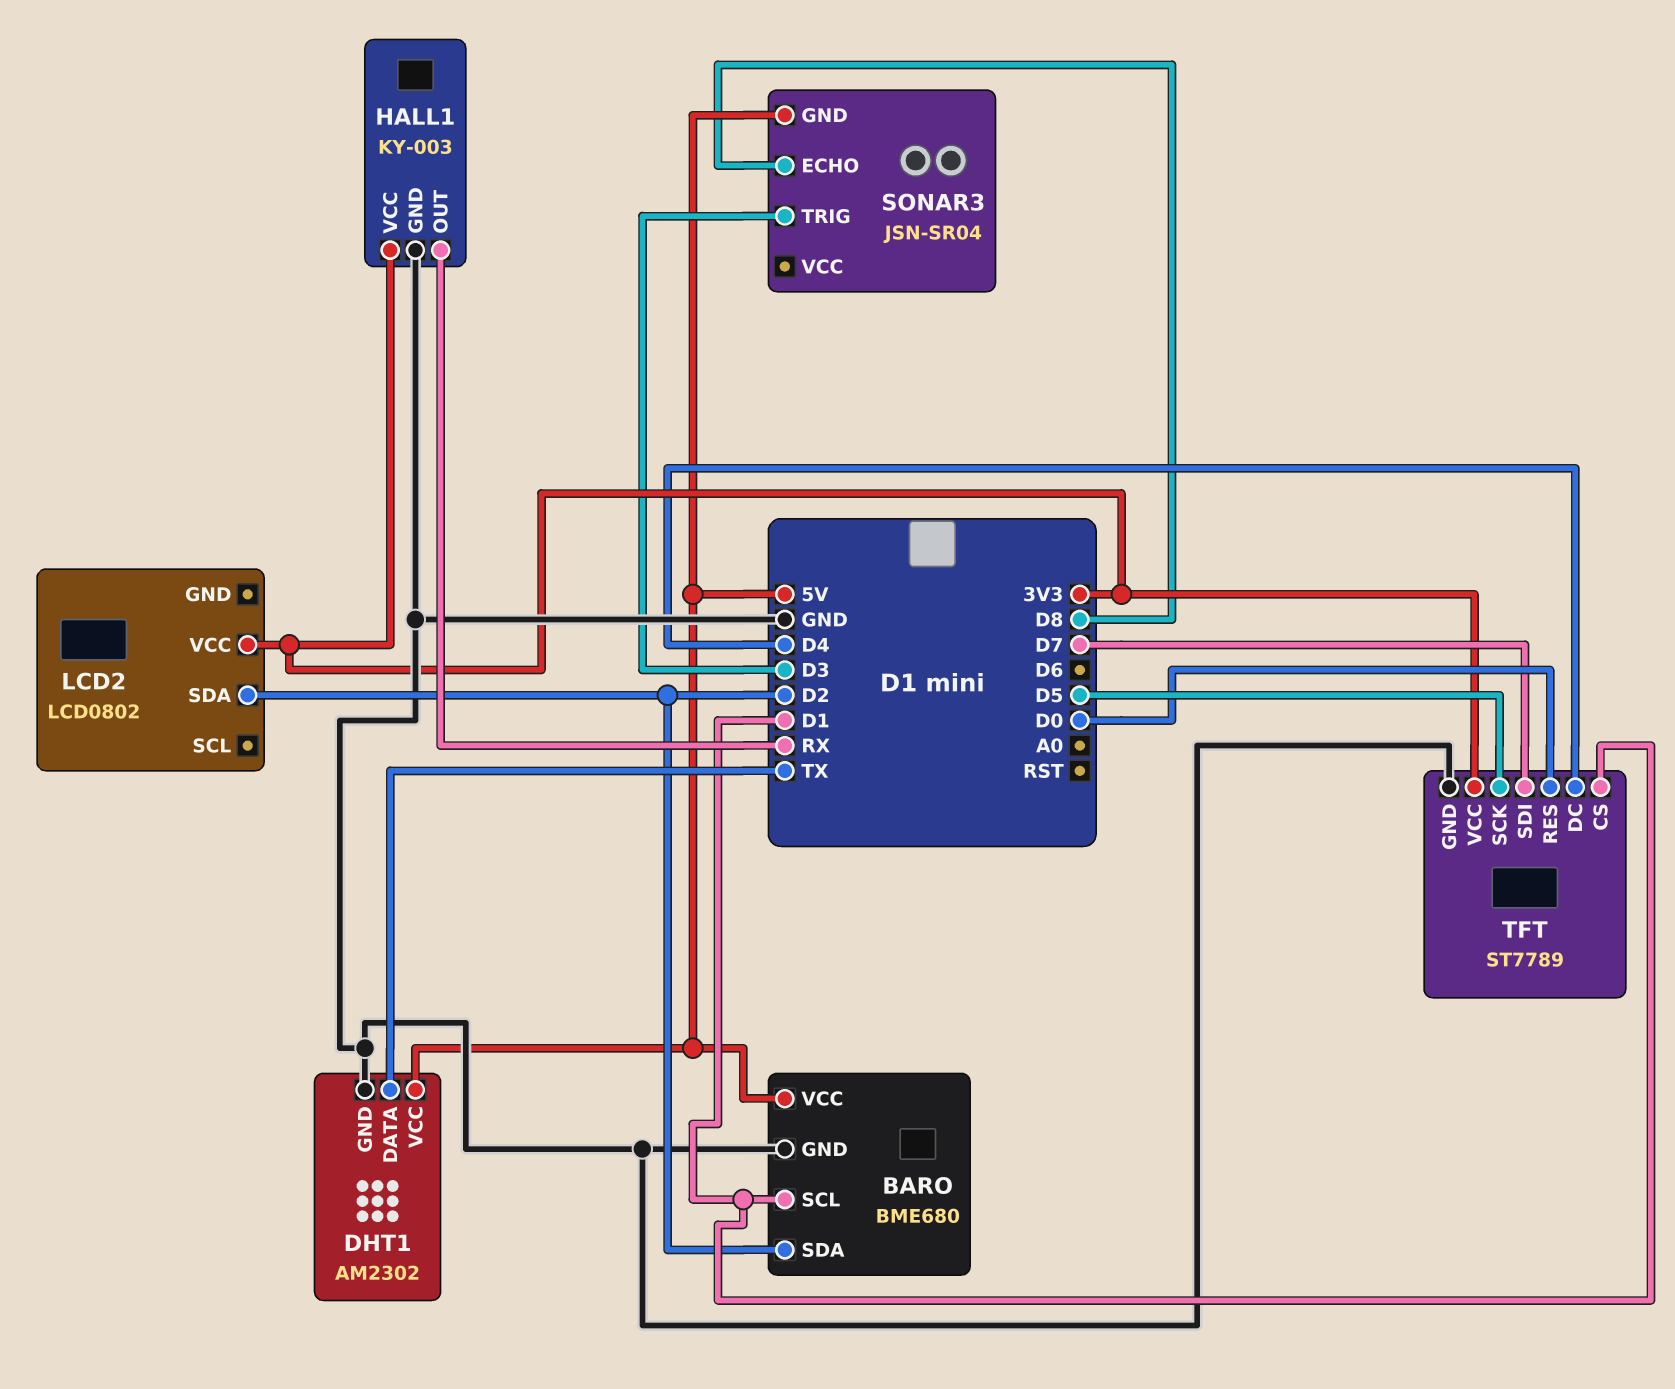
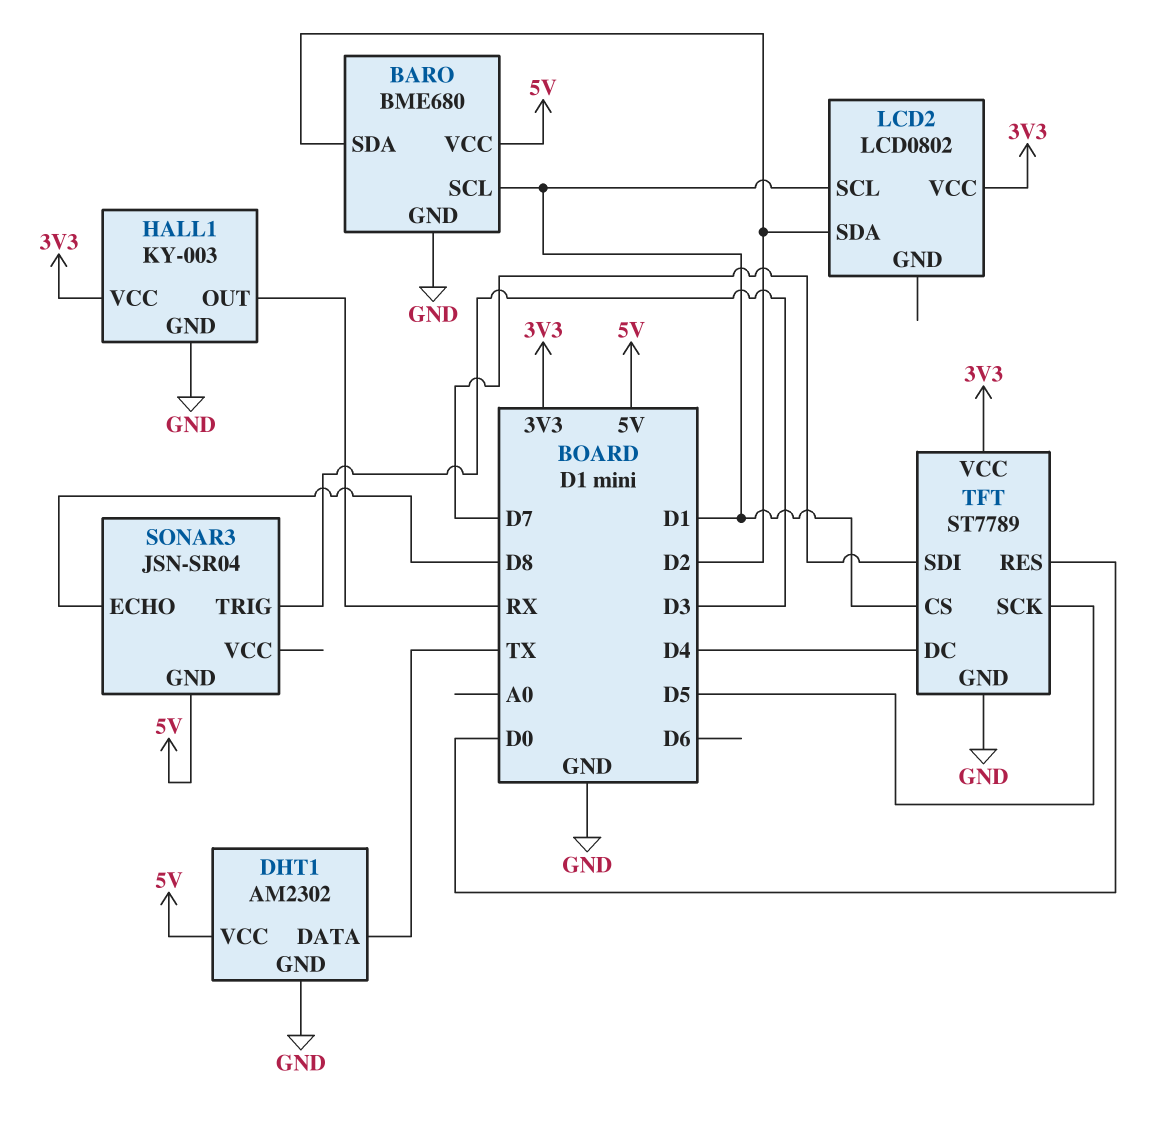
LCD2 pin SCL: none -> D1

